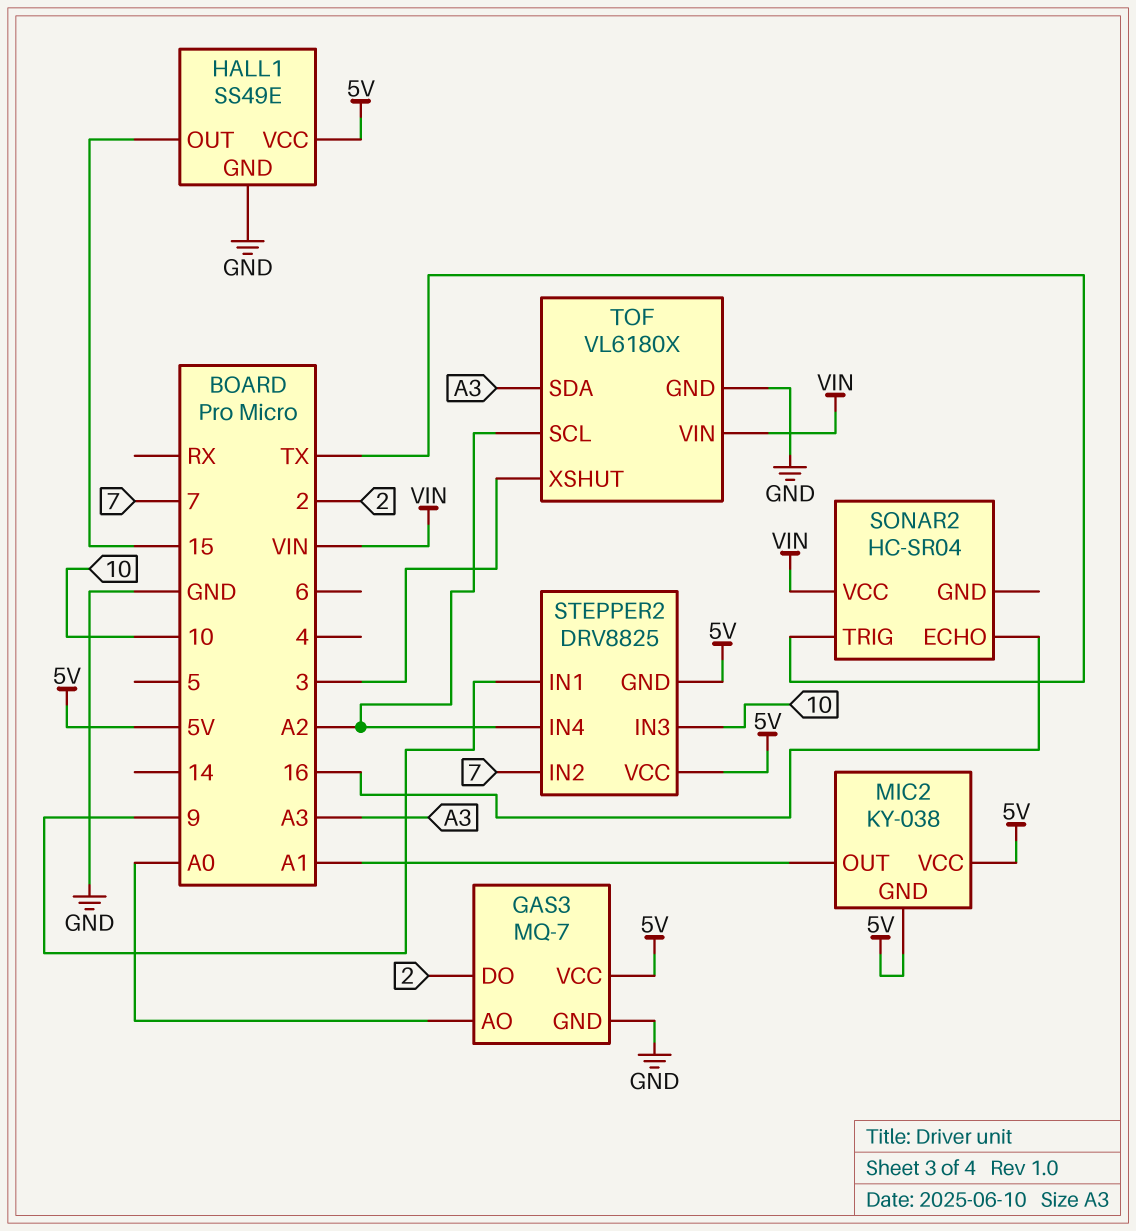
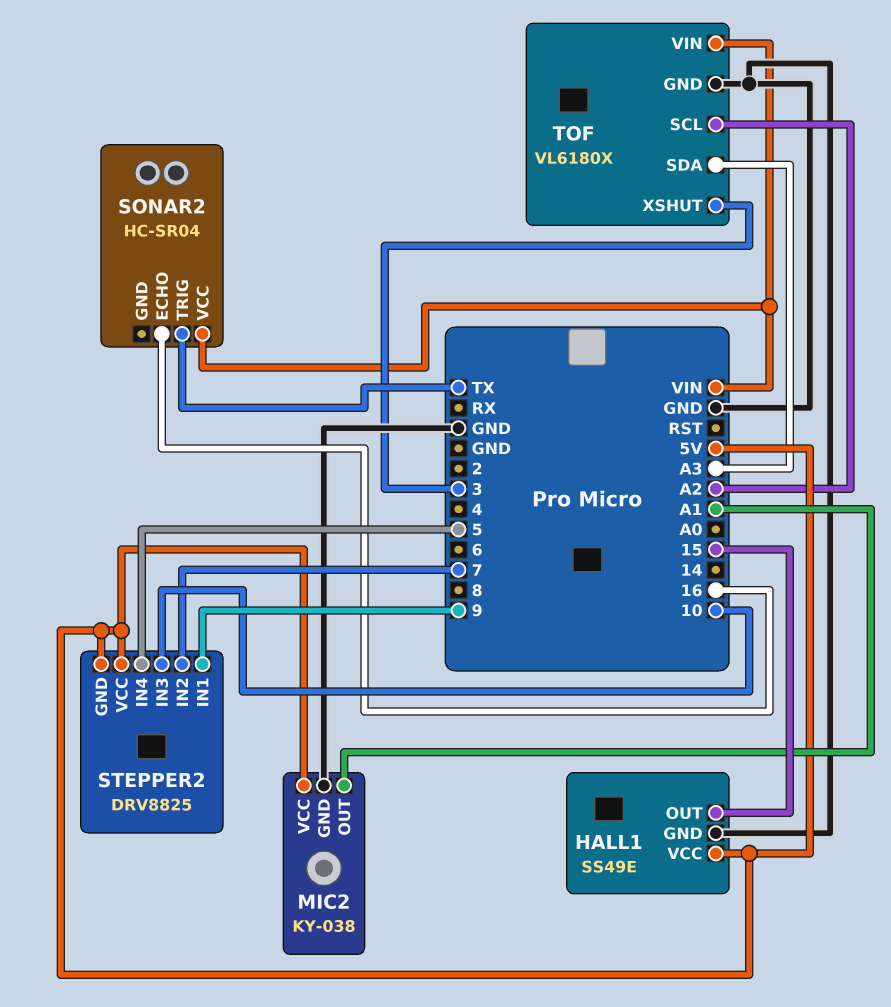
GAS3: MQ-7 -> none
GAS3 pin AO: A0 -> none
GAS3 pin DO: 2 -> none
GAS3 pin GND: GND -> none
GAS3 pin VCC: 5V -> none
MIC2 pin GND: 5V -> GND
STEPPER2 pin IN4: A2 -> 5

